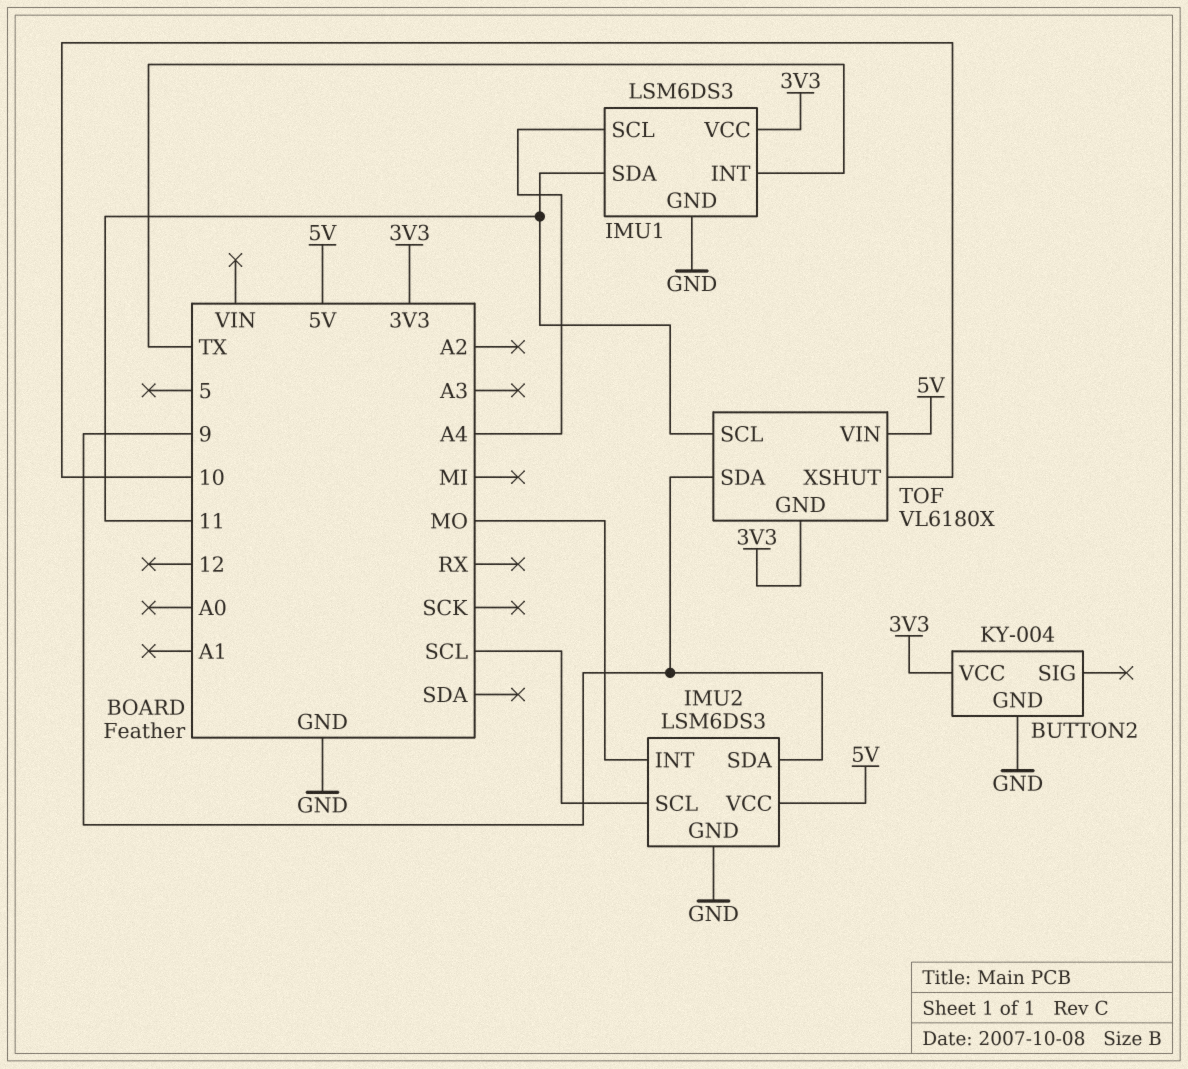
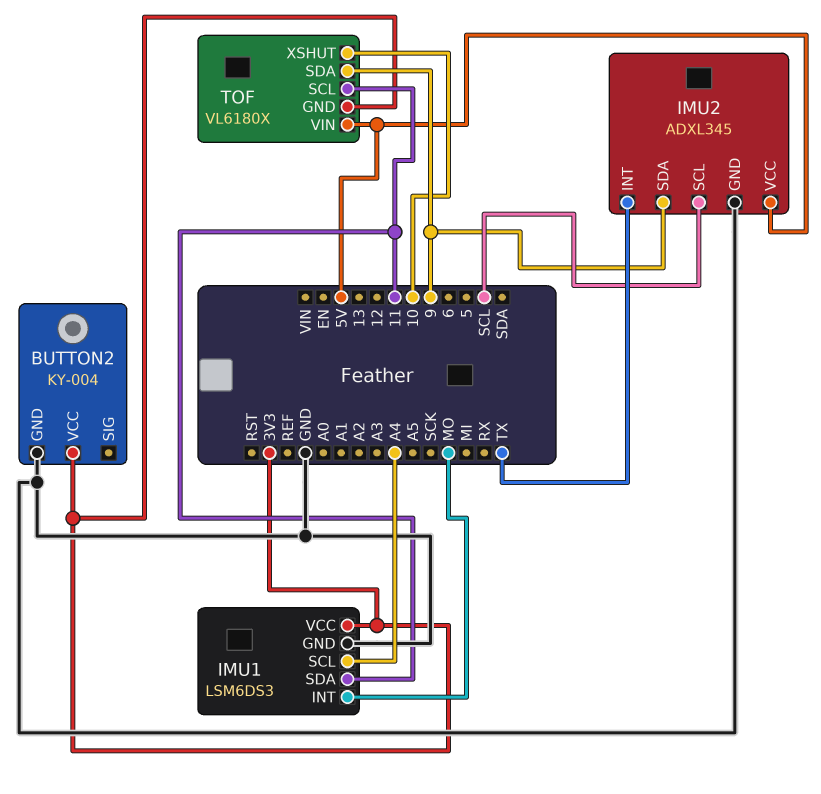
IMU1 pin INT: TX -> MO
IMU2: LSM6DS3 -> ADXL345
IMU2 pin INT: MO -> TX

